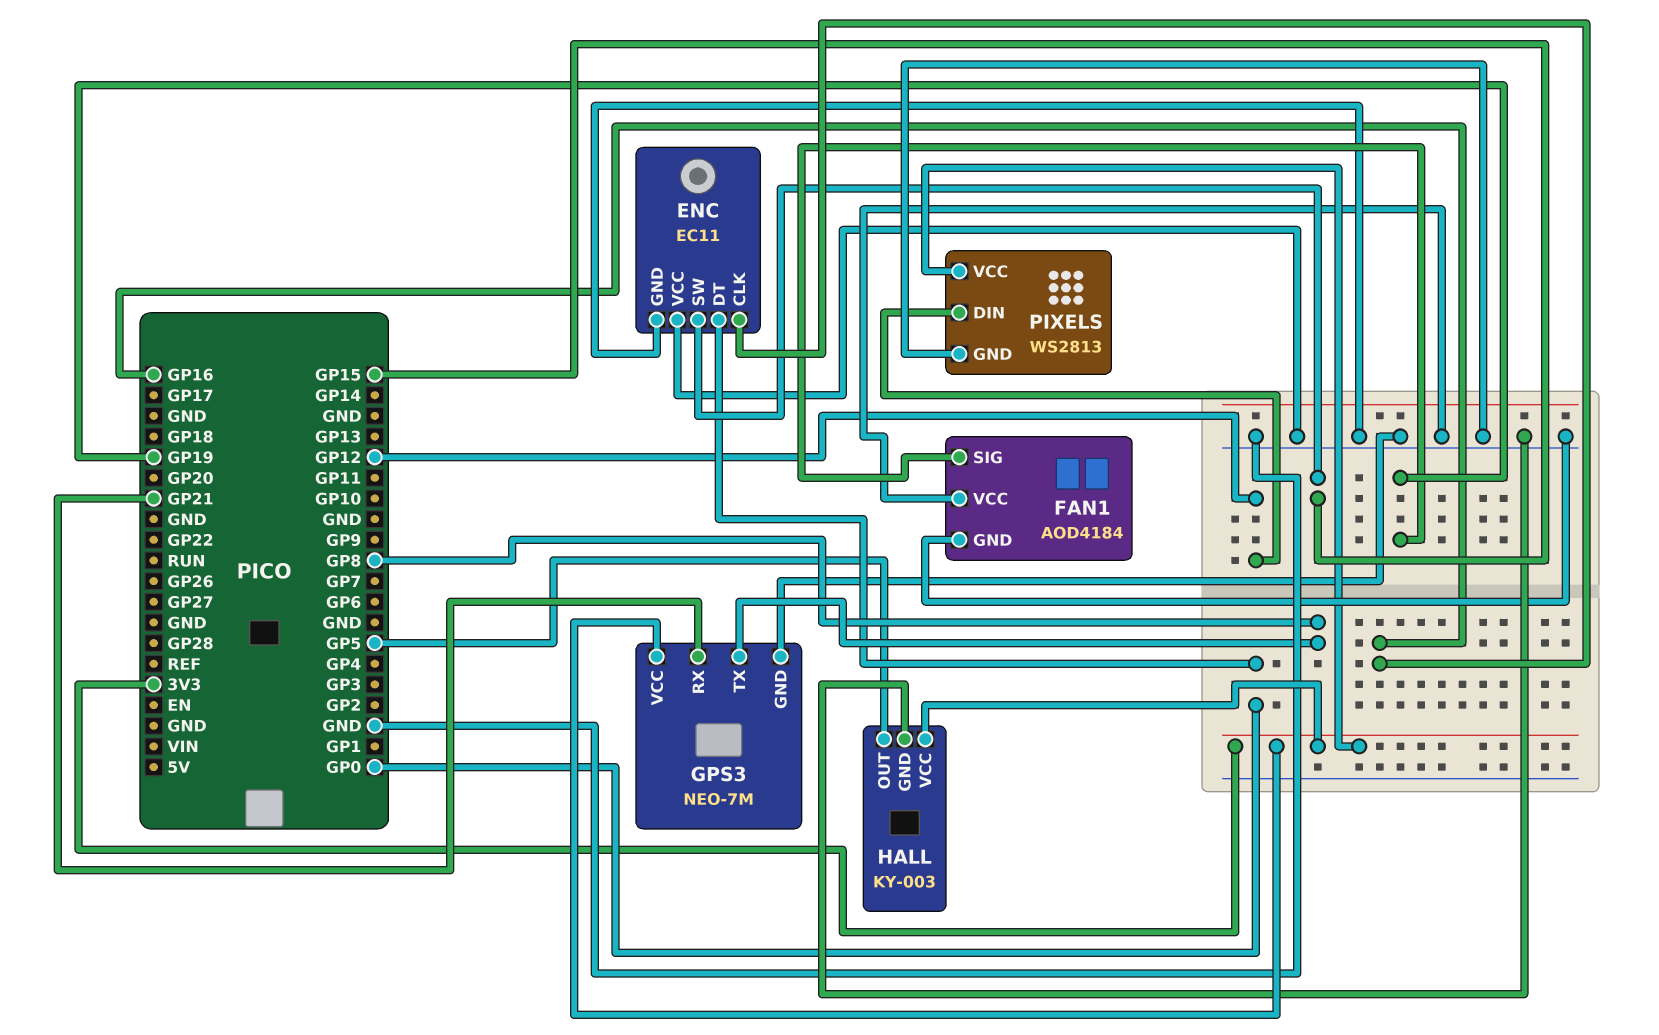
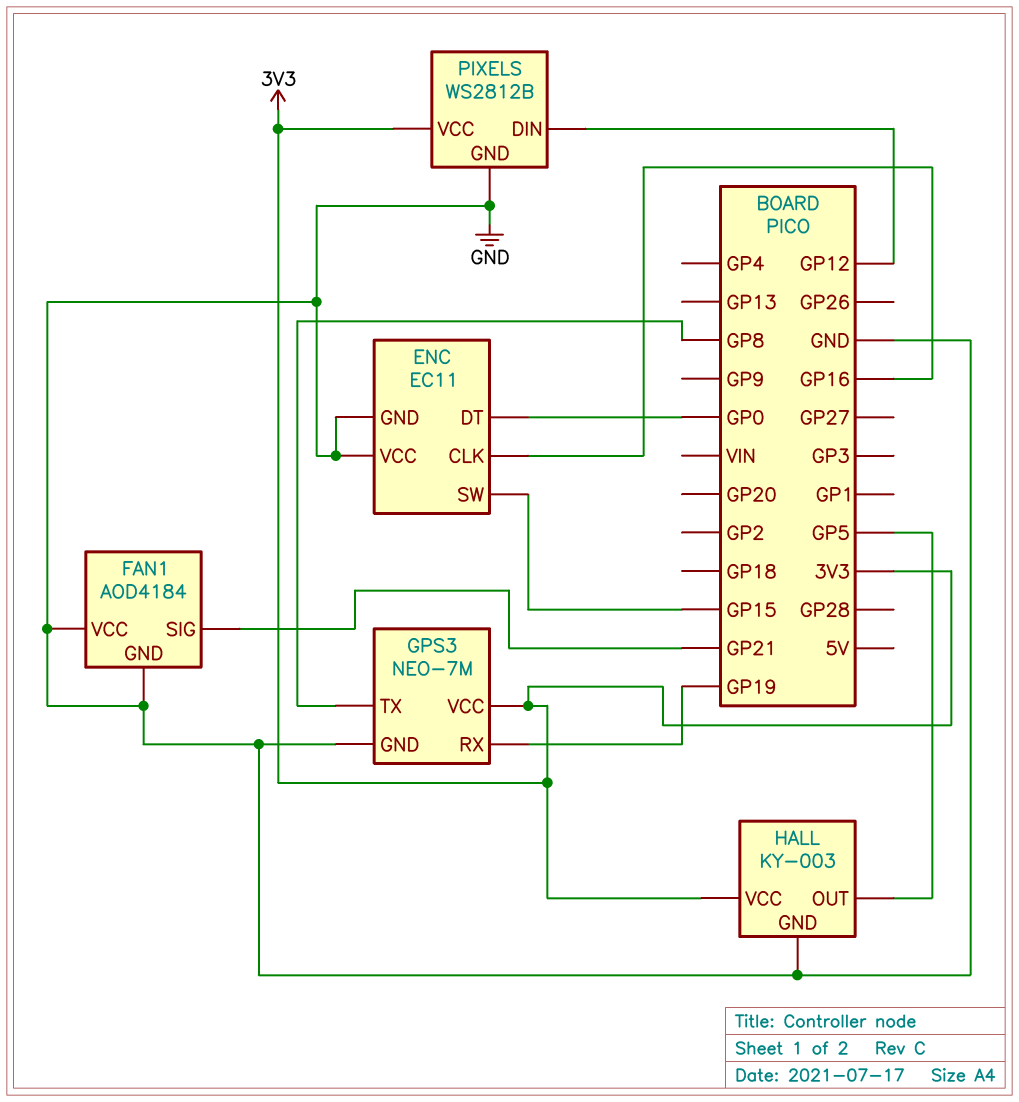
FAN1 pin SIG: GP19 -> GP21
GPS3 pin RX: GP21 -> GP19
PIXELS: WS2813 -> WS2812B

